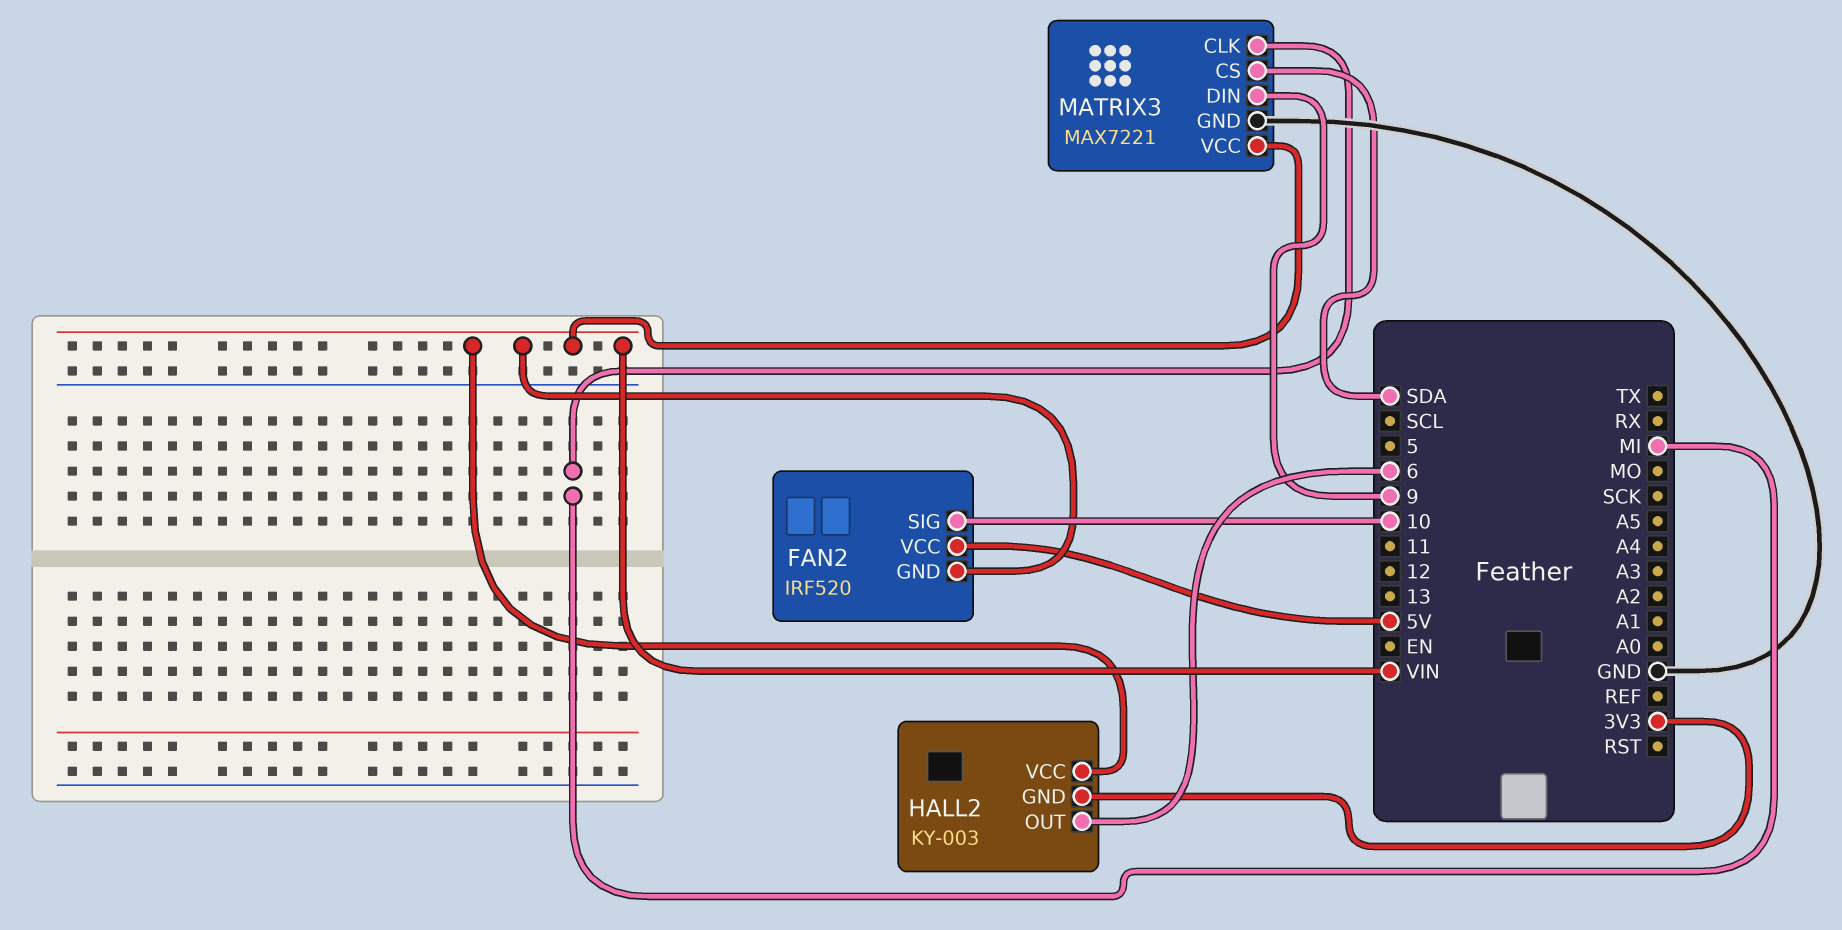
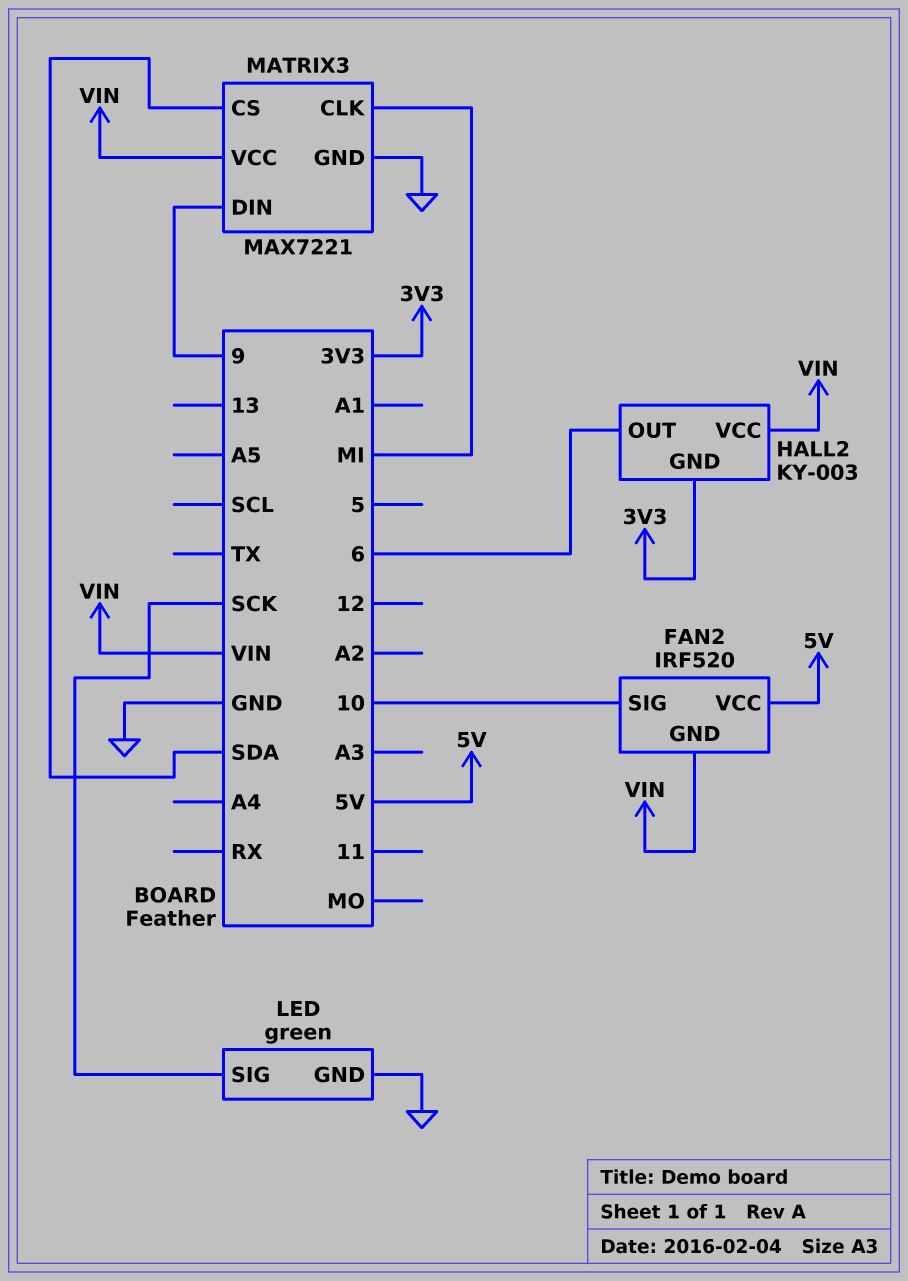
LED: none -> green
LED pin GND: none -> GND
LED pin SIG: none -> SCK

